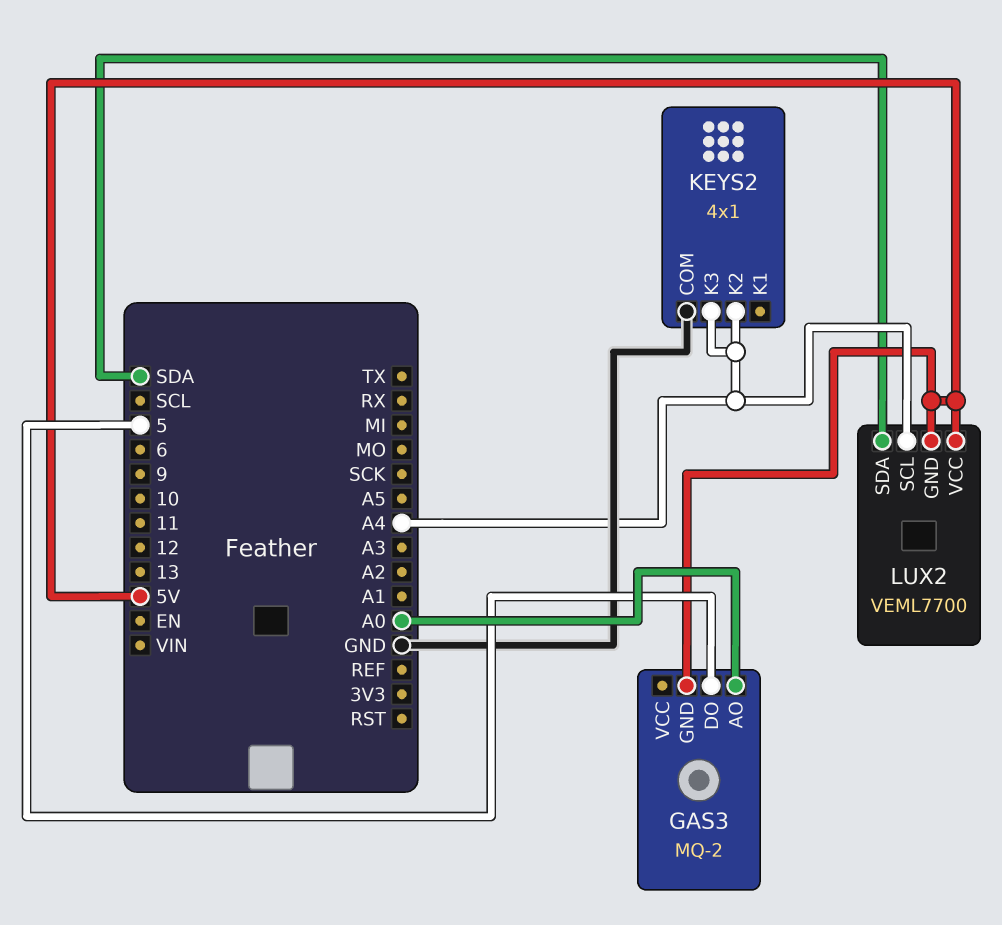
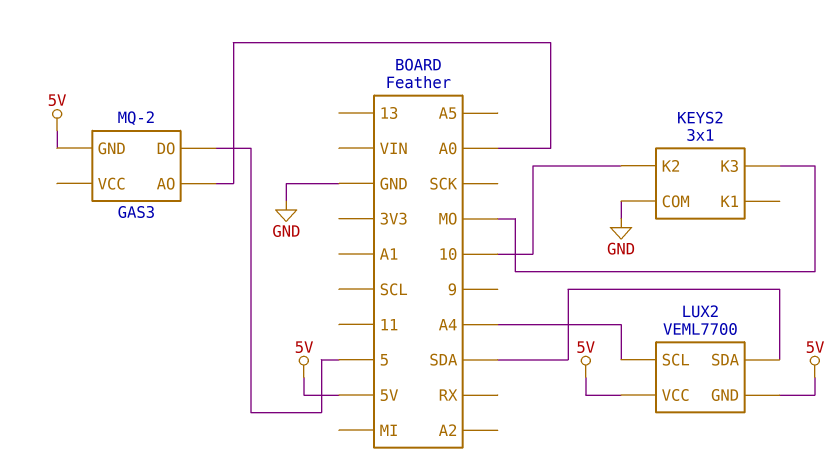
KEYS2: 4x1 -> 3x1
KEYS2 pin K2: A4 -> 10
KEYS2 pin K3: A4 -> MO

